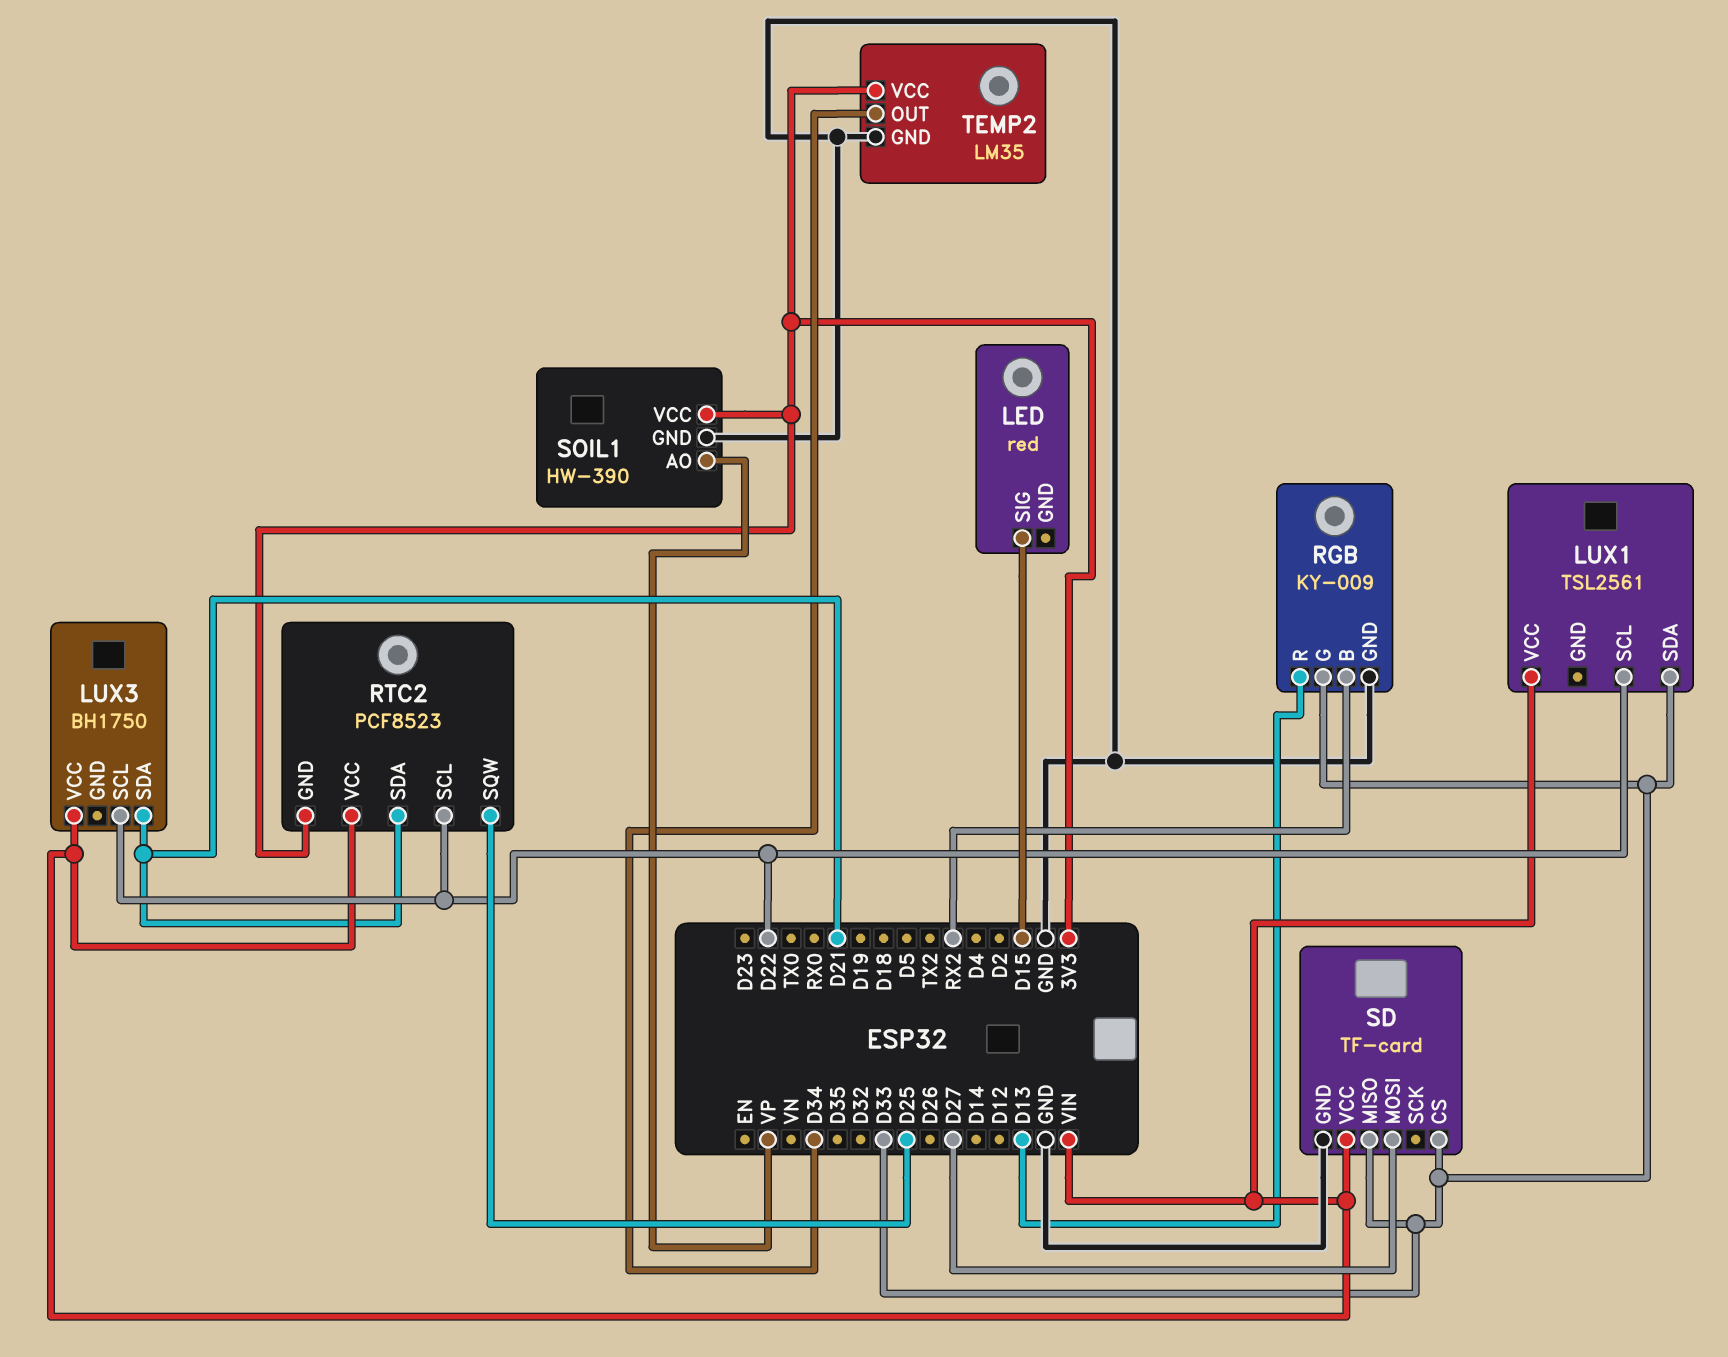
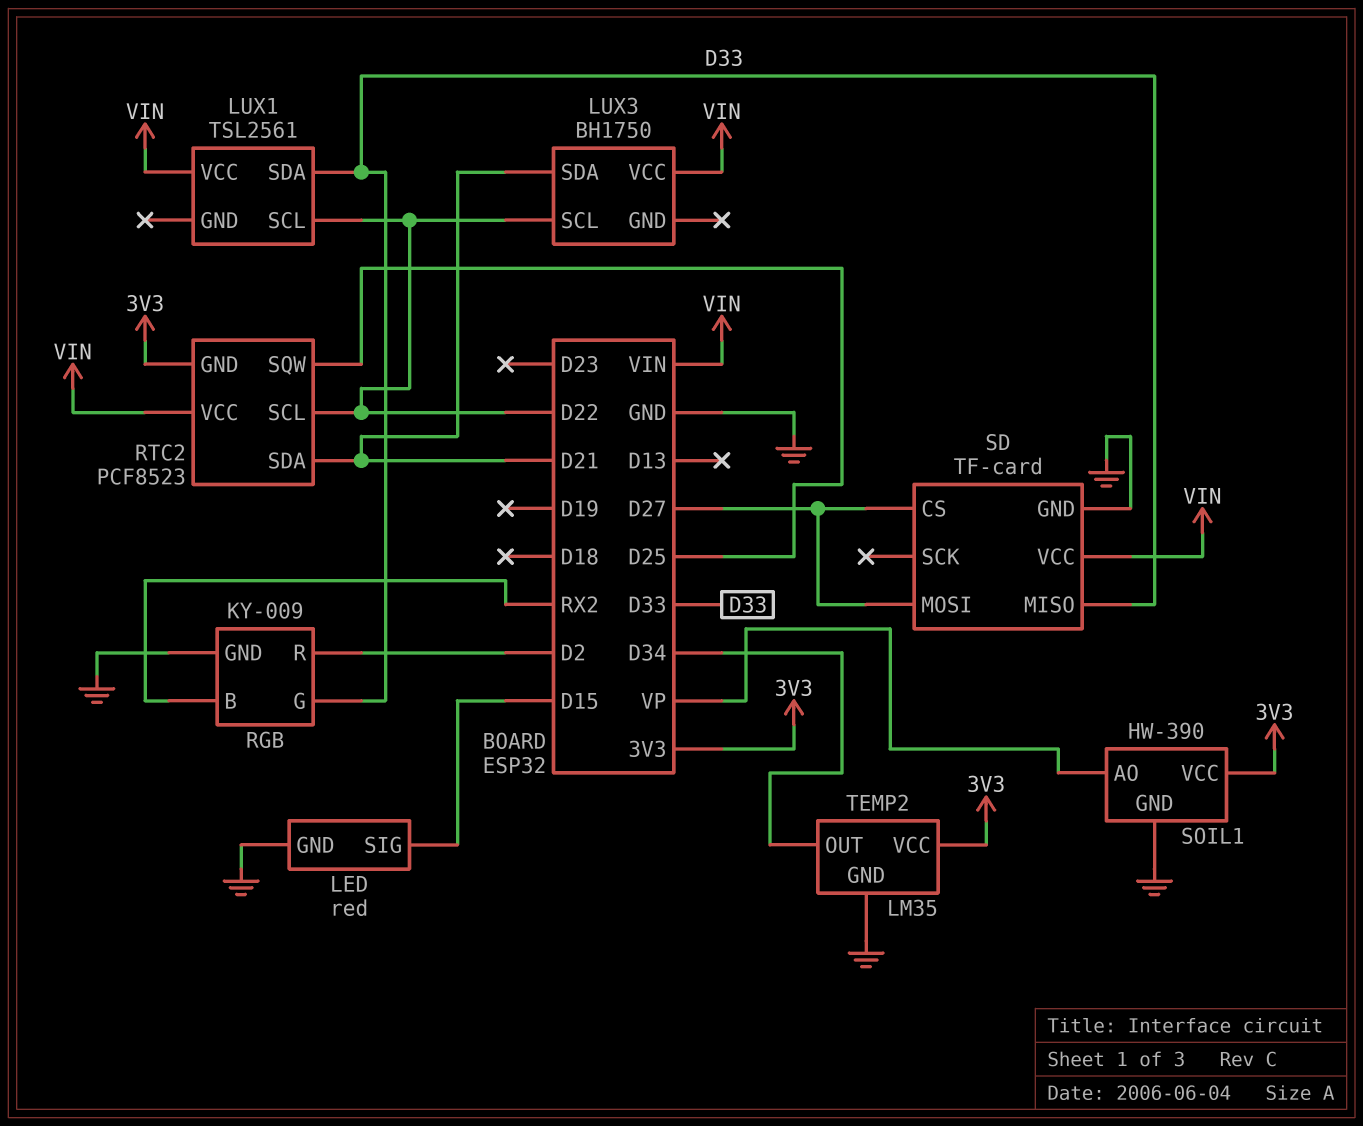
LED pin GND: none -> GND
RGB pin R: D13 -> D2
SD pin CS: D33 -> D27

